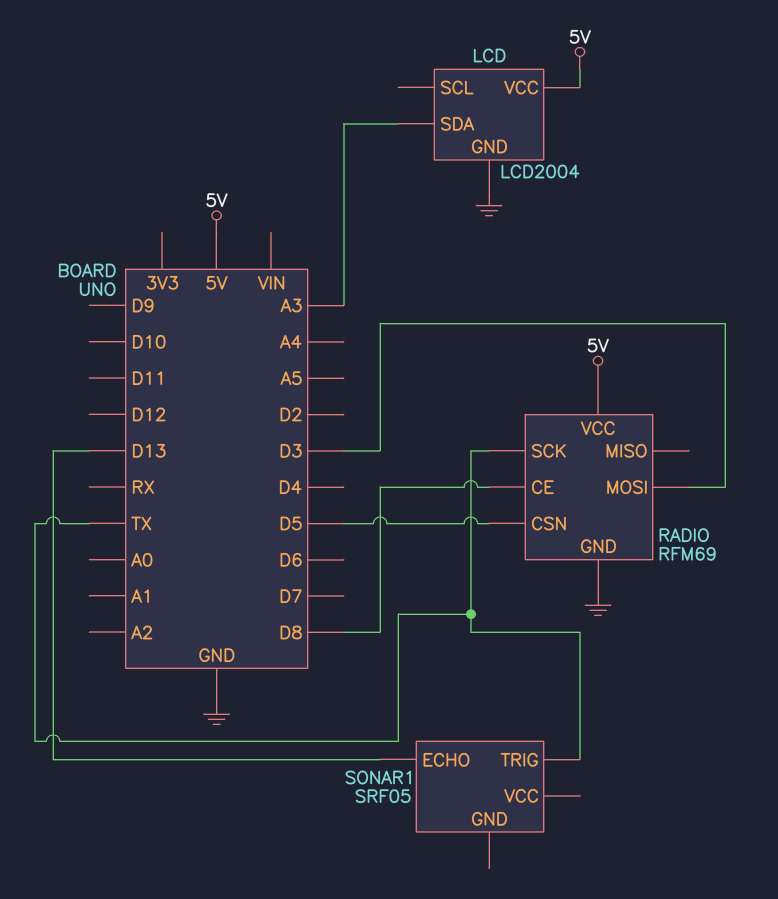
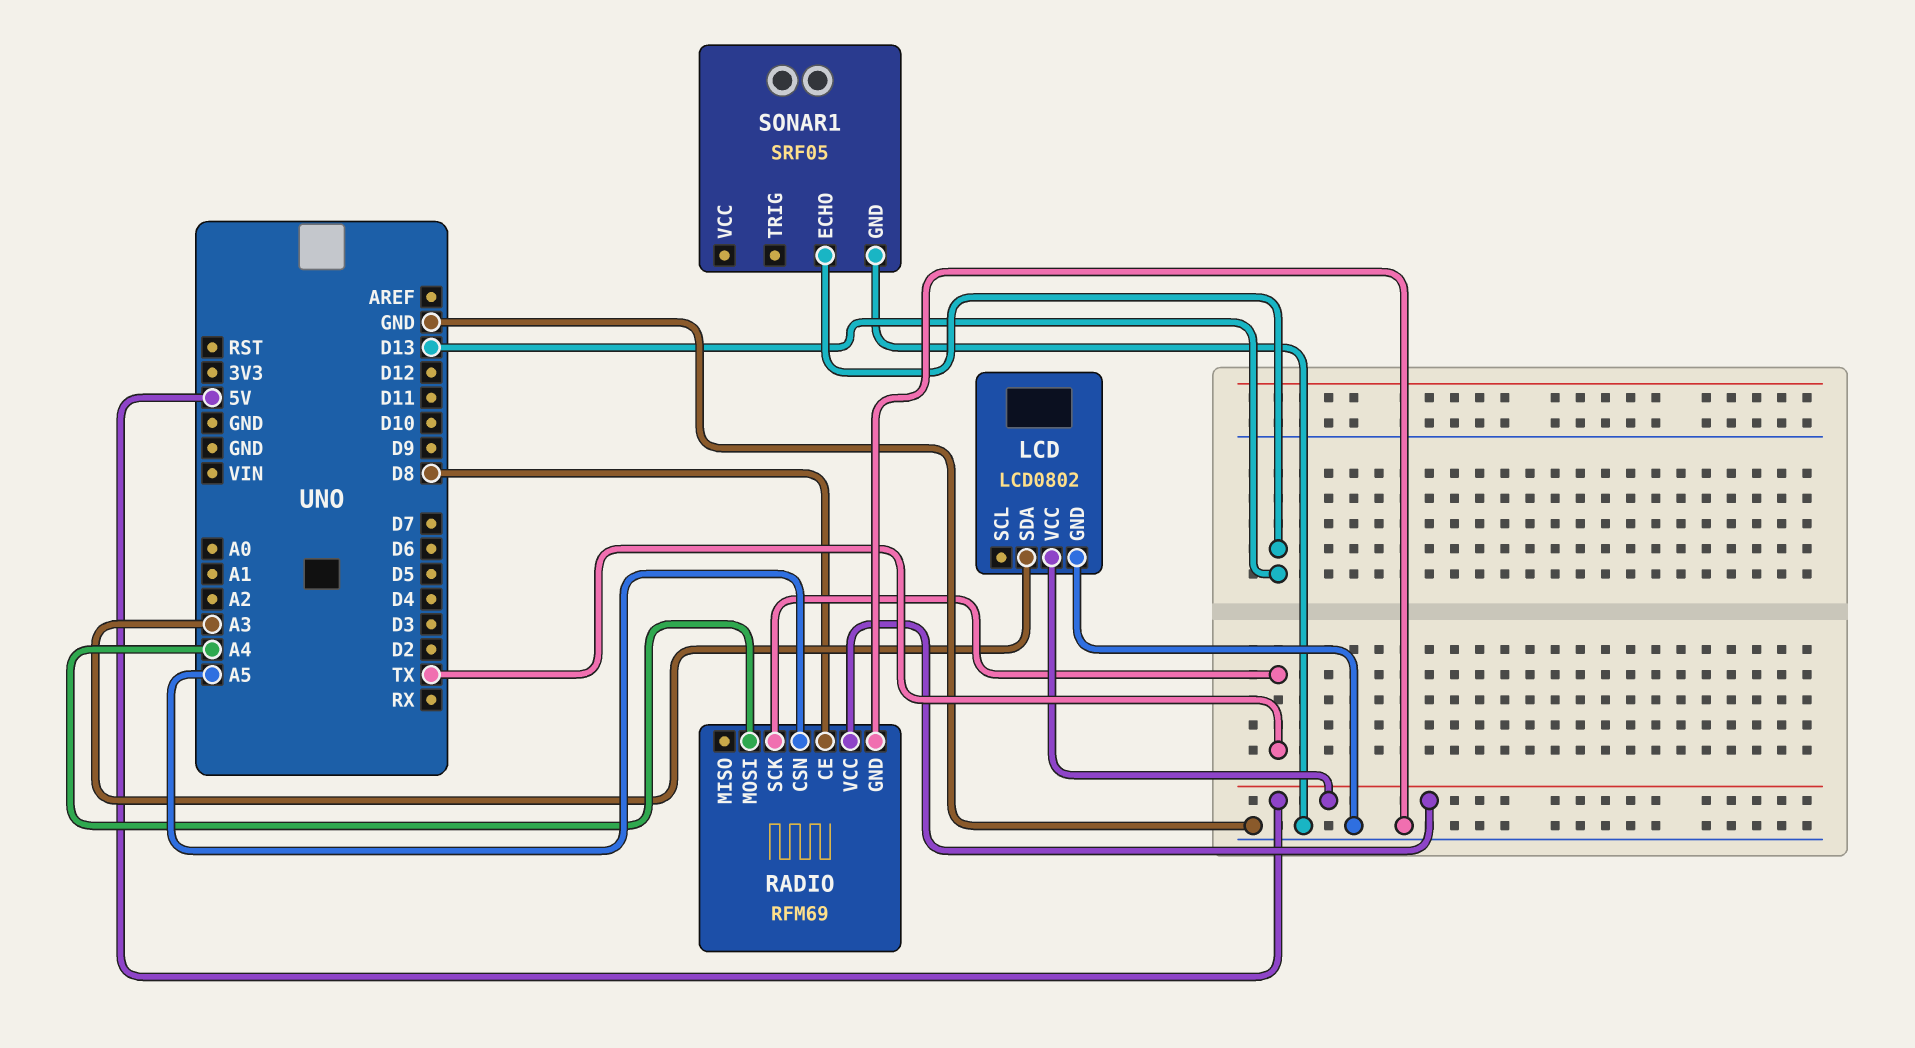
LCD: LCD2004 -> LCD0802
RADIO pin CSN: D5 -> A5
RADIO pin MOSI: D3 -> A4
SONAR1 pin GND: none -> GND
SONAR1 pin TRIG: TX -> none

